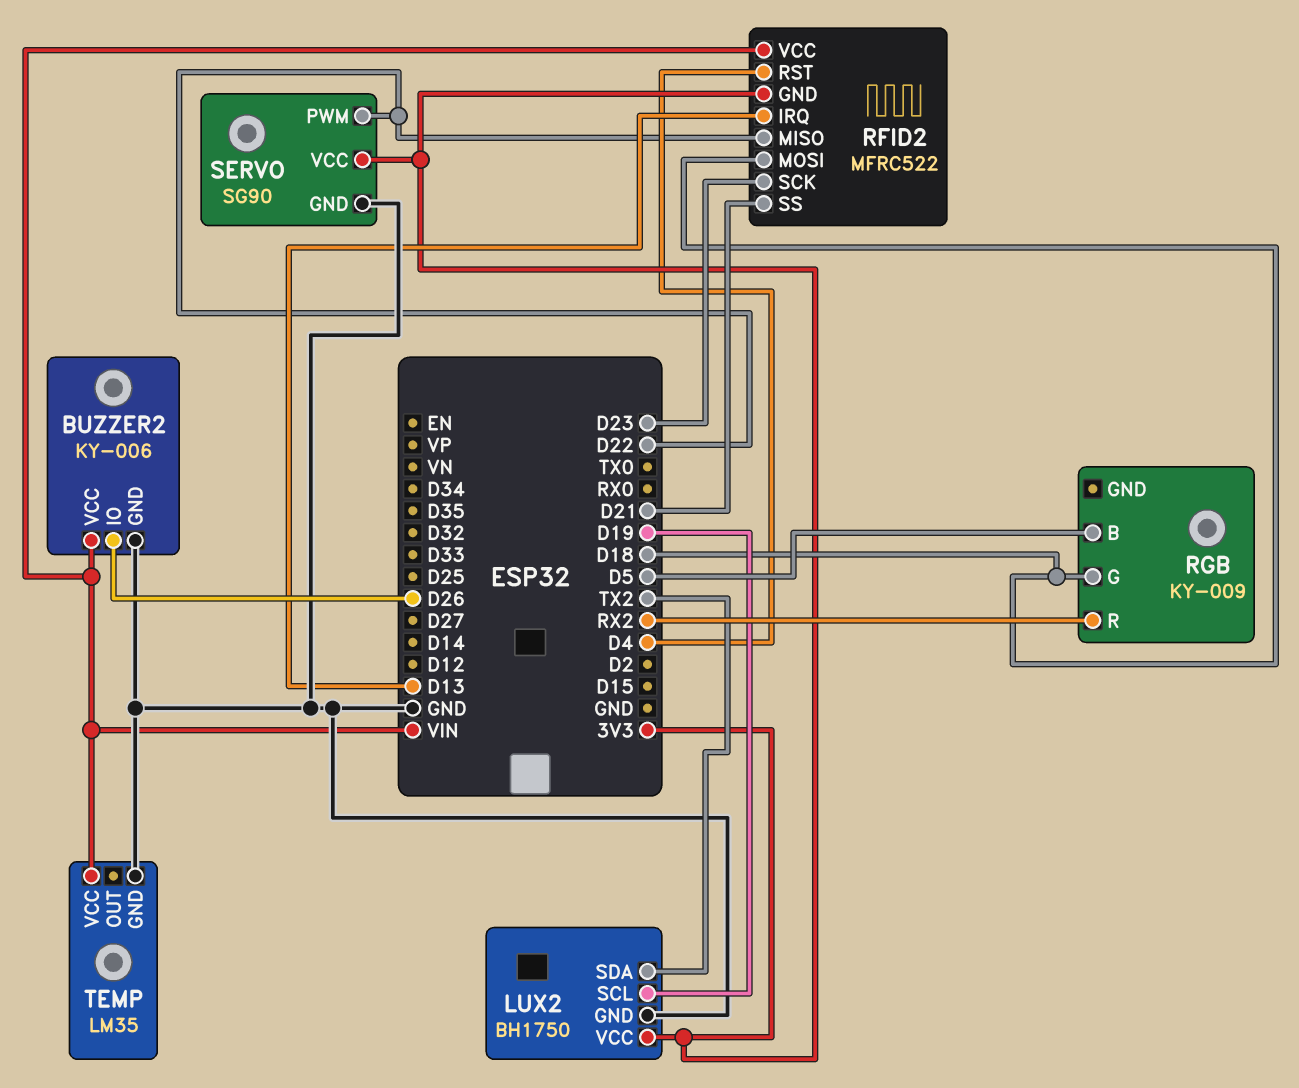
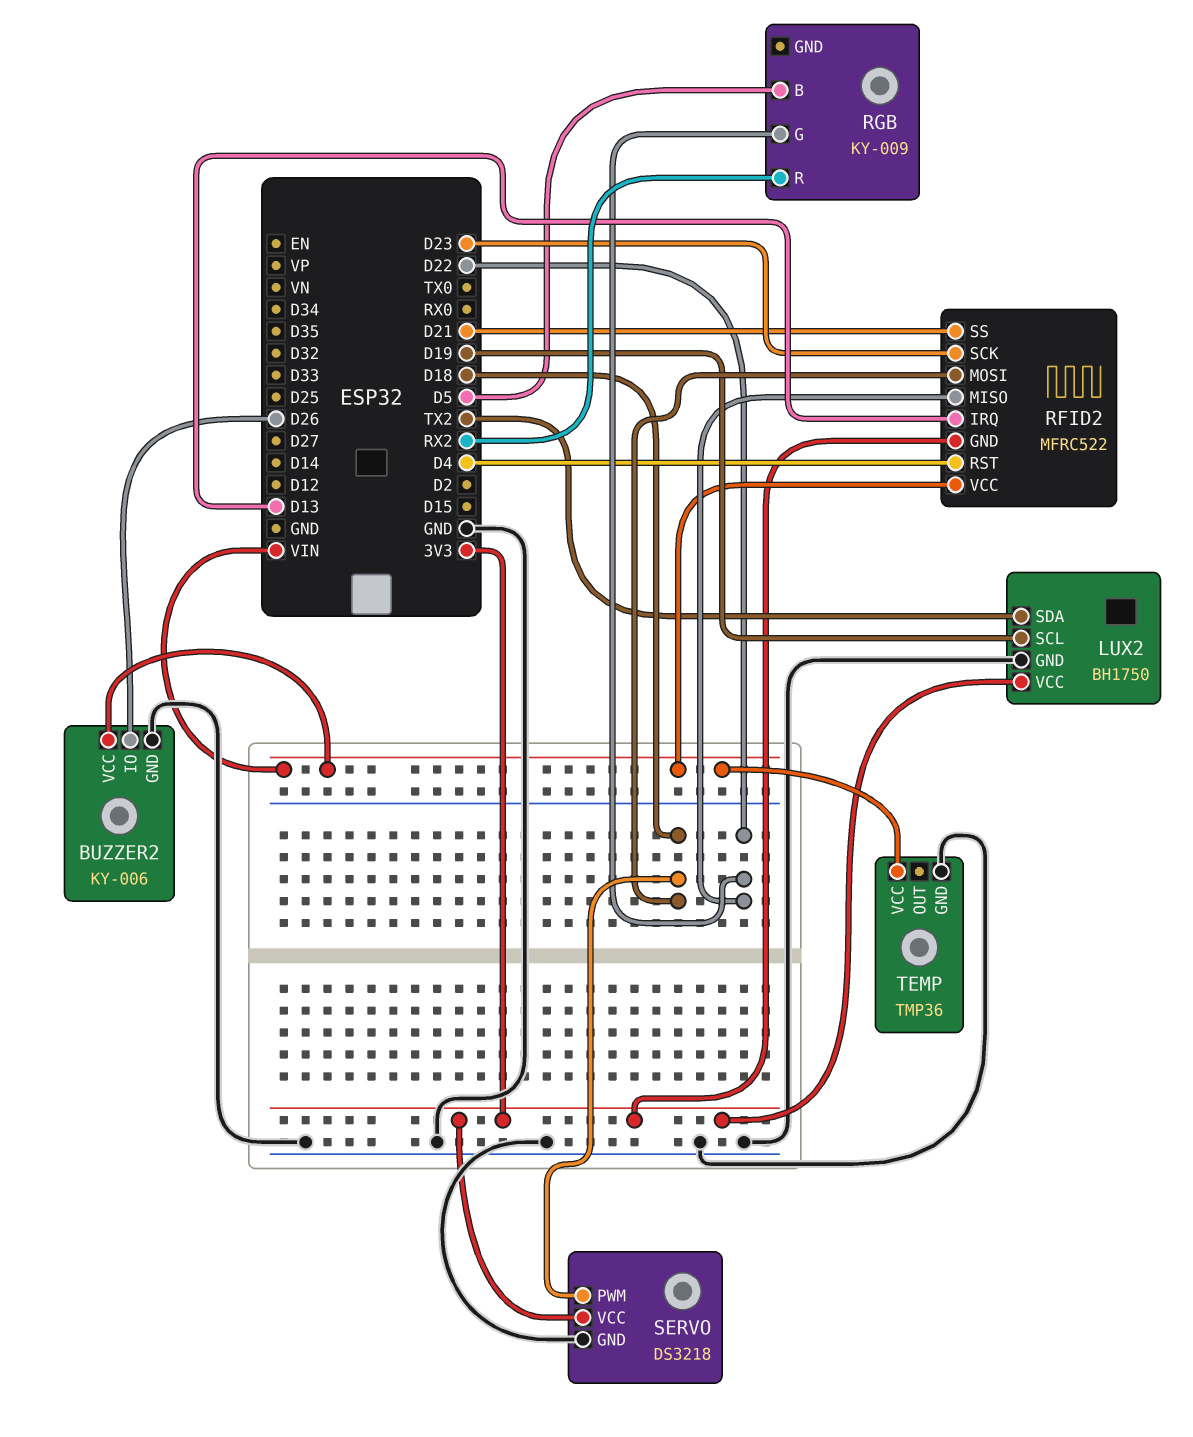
RGB pin G: D18 -> D22
SERVO: SG90 -> DS3218
SERVO pin PWM: D22 -> D18
TEMP: LM35 -> TMP36

